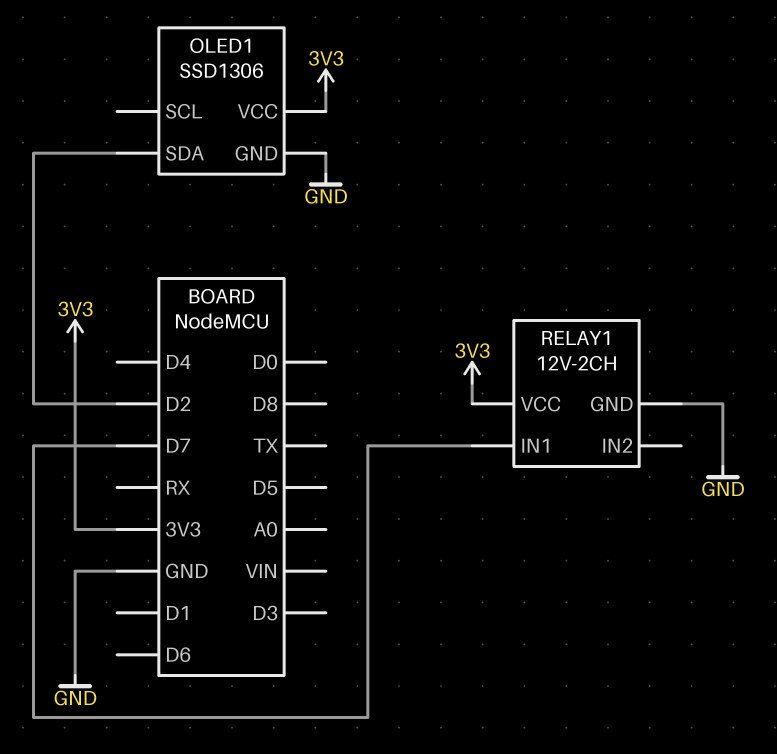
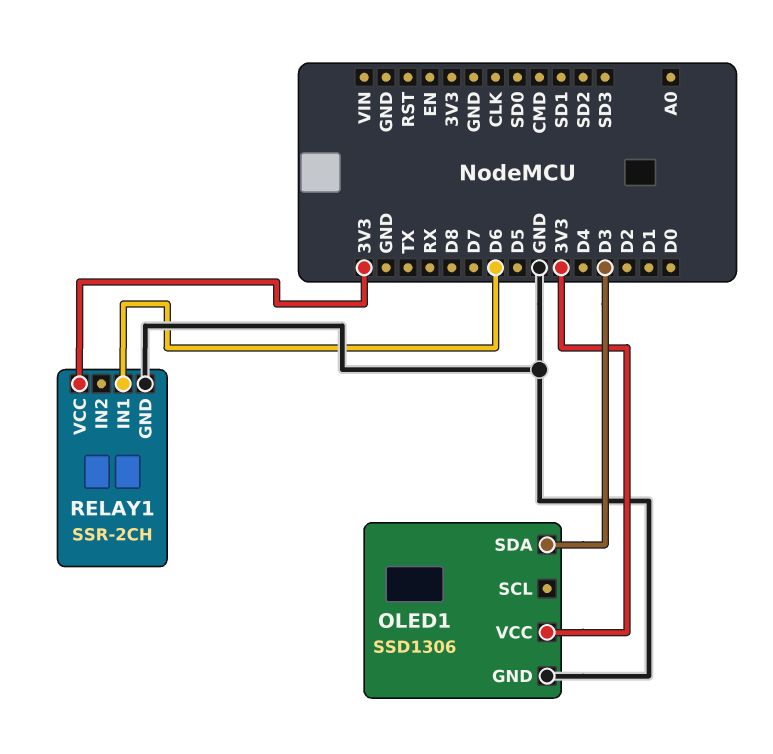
OLED1 pin SDA: D2 -> D3
RELAY1: 12V-2CH -> SSR-2CH
RELAY1 pin IN1: D7 -> D6

